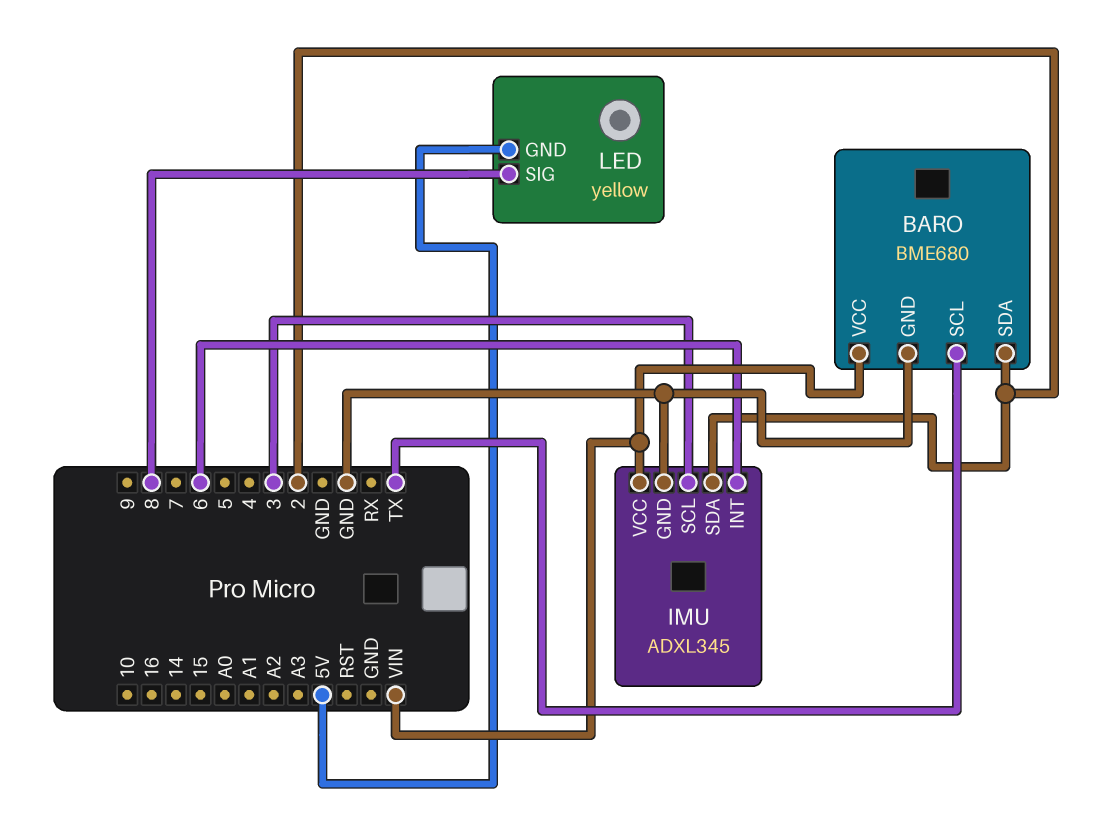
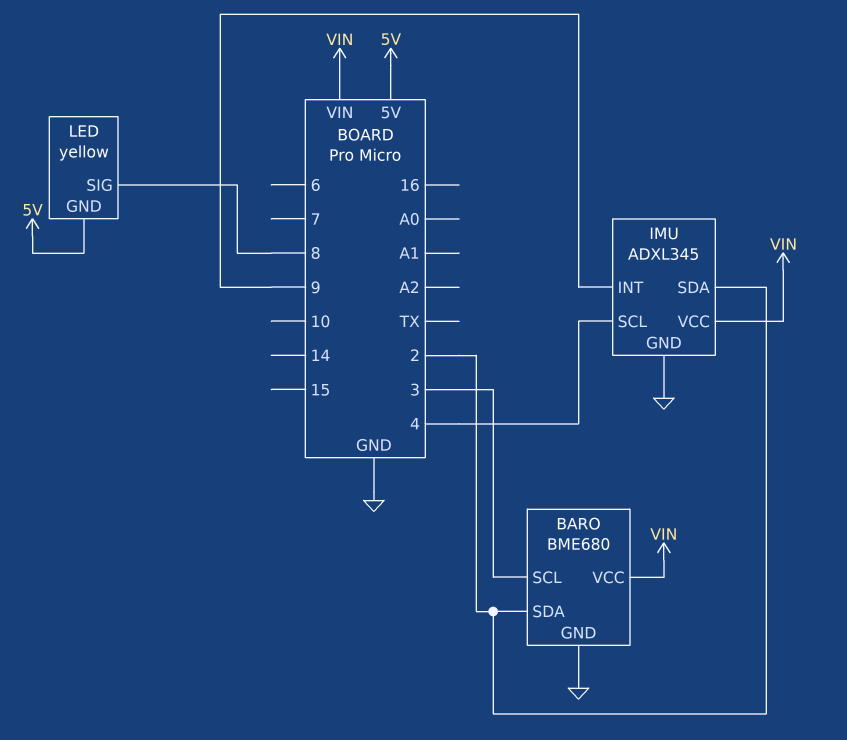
BARO pin SCL: TX -> 3
IMU pin INT: 6 -> 9
IMU pin SCL: 3 -> 4

